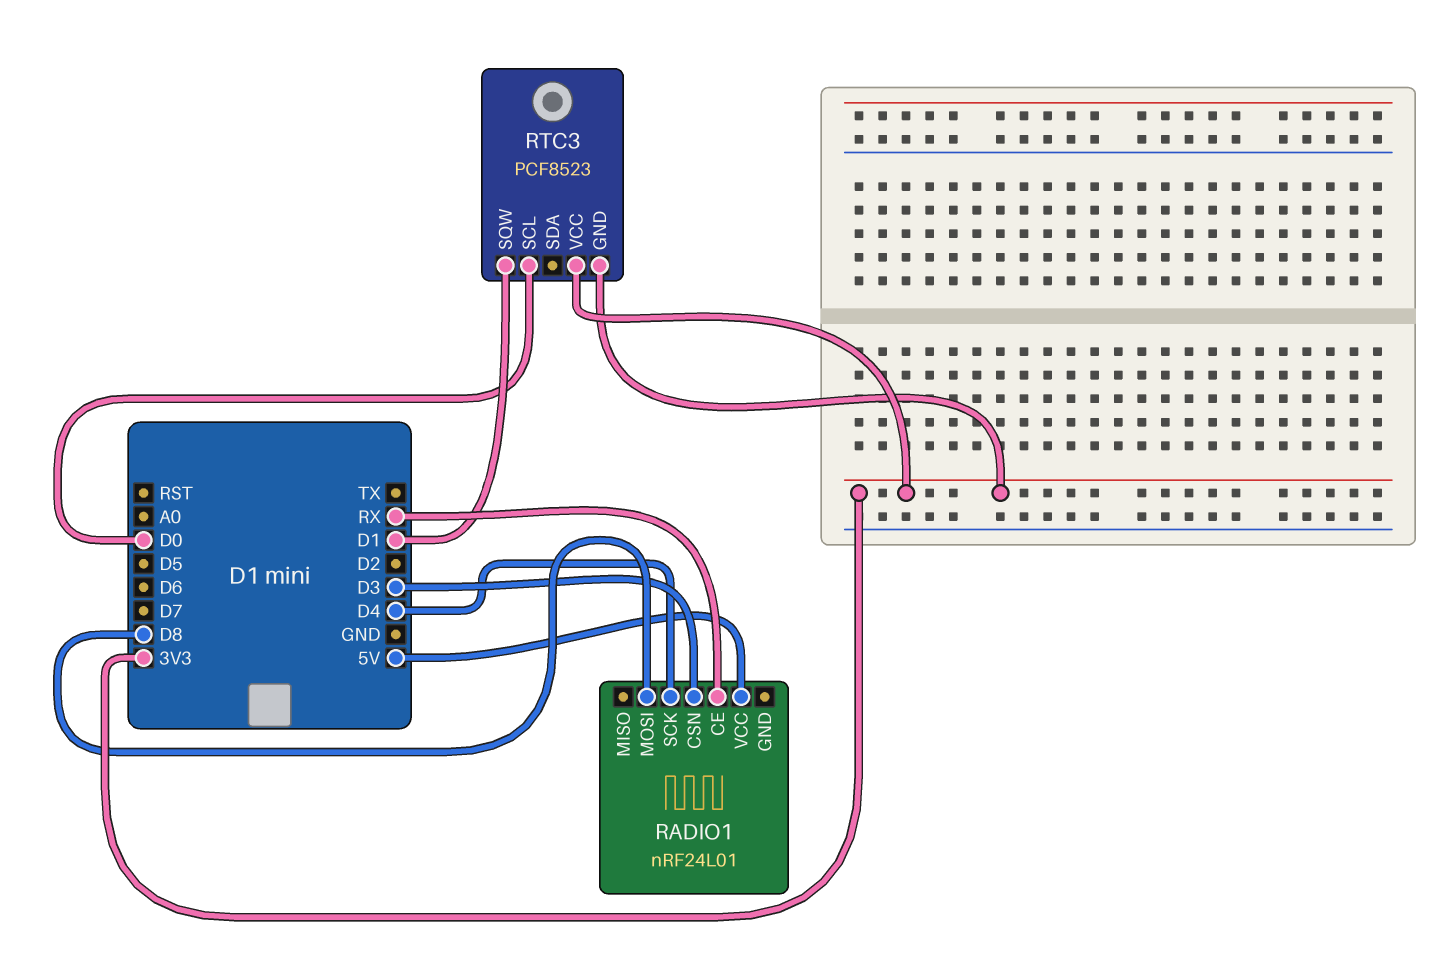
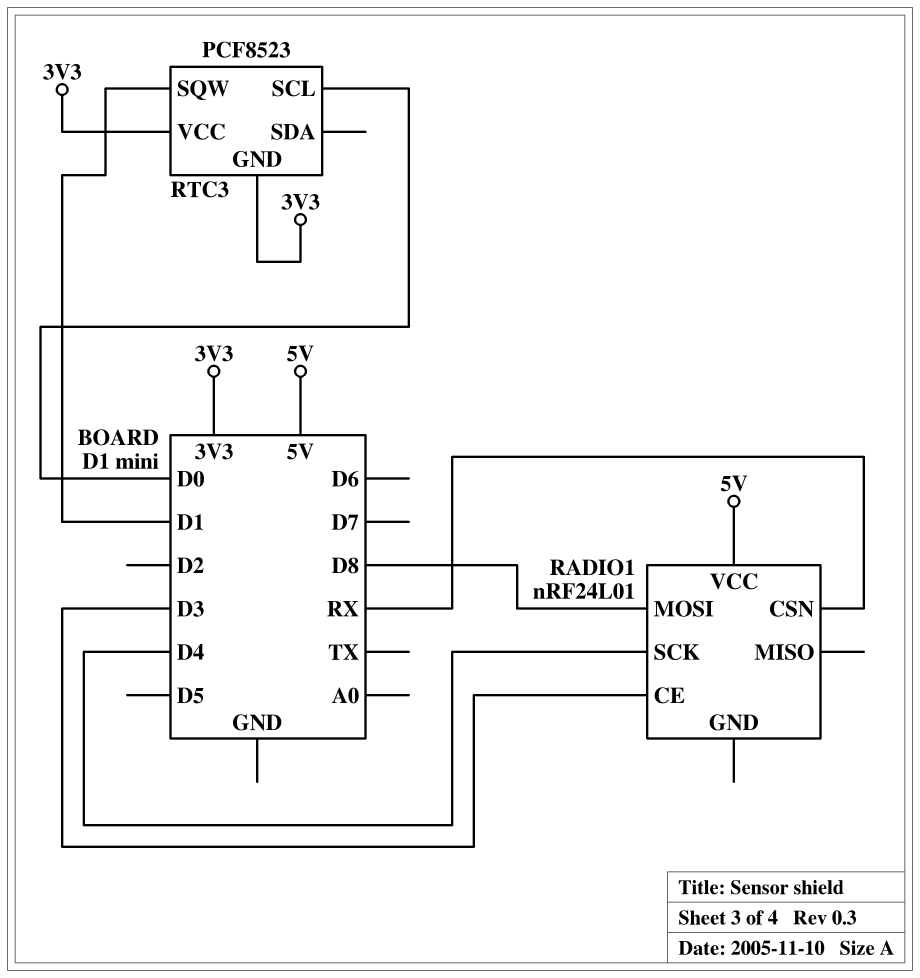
RADIO1 pin CE: RX -> D3
RADIO1 pin CSN: D3 -> RX

